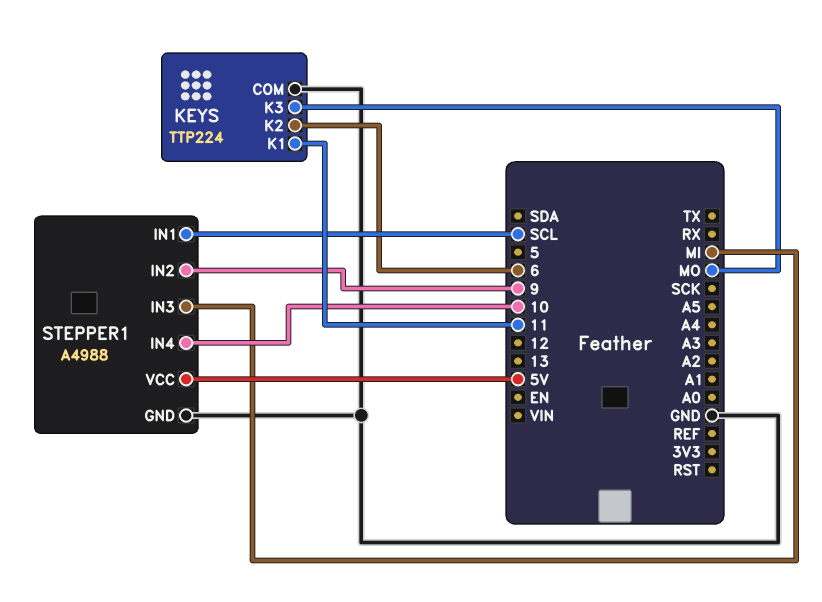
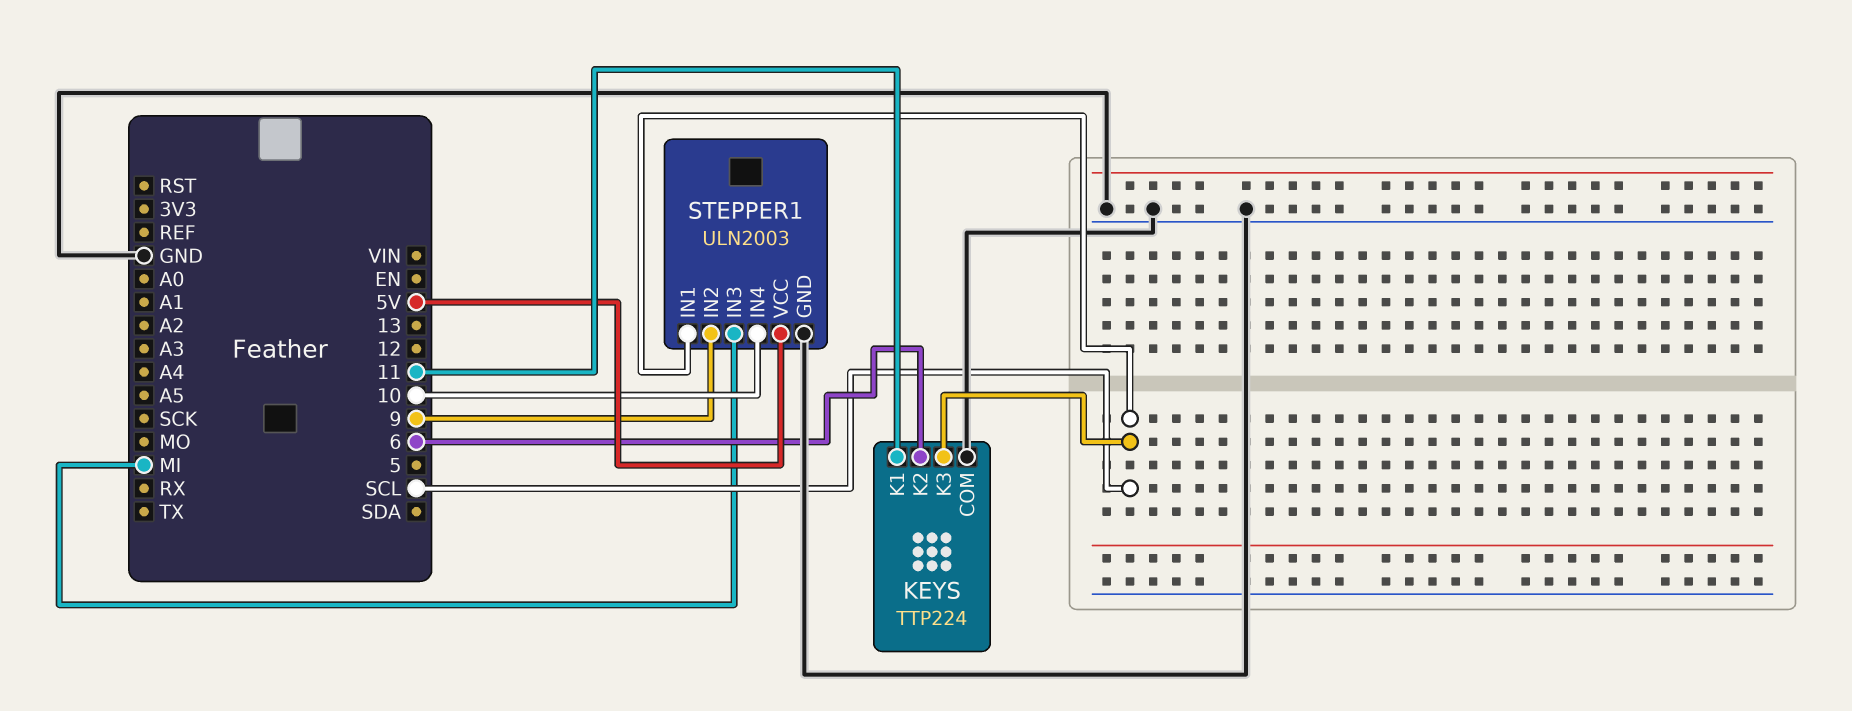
KEYS pin K3: MO -> SCL
STEPPER1: A4988 -> ULN2003

